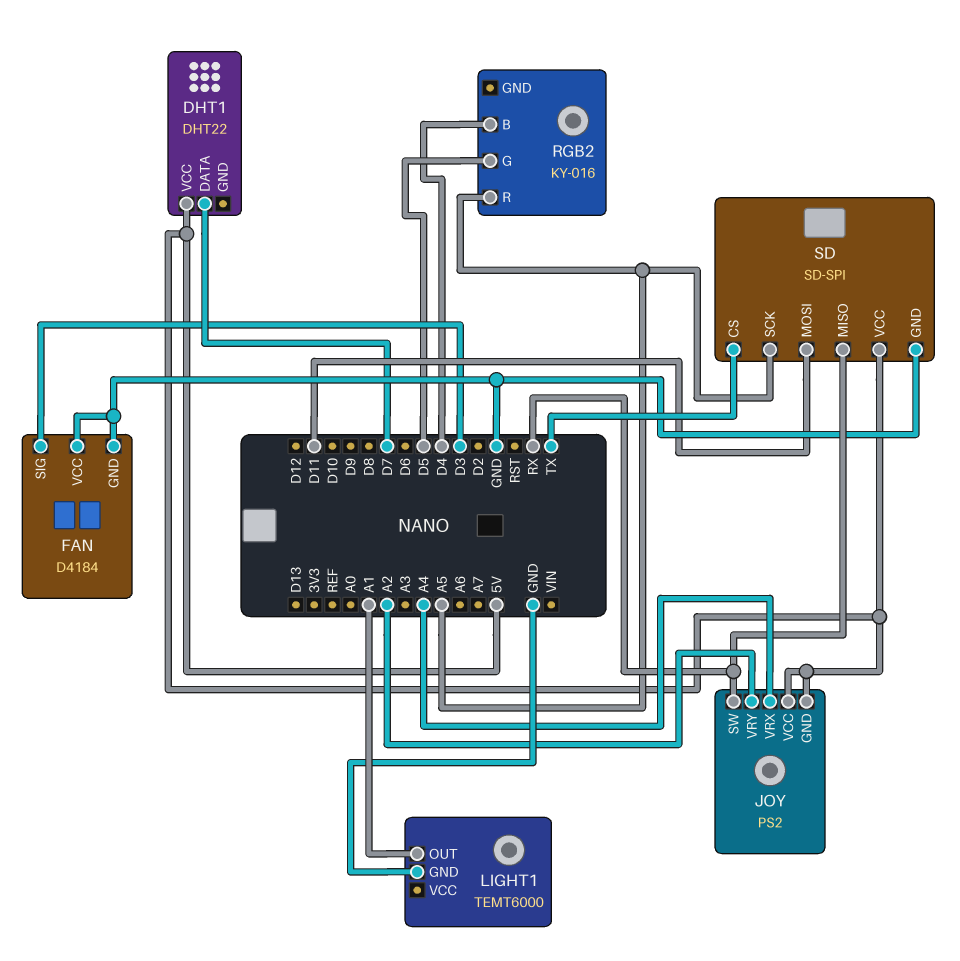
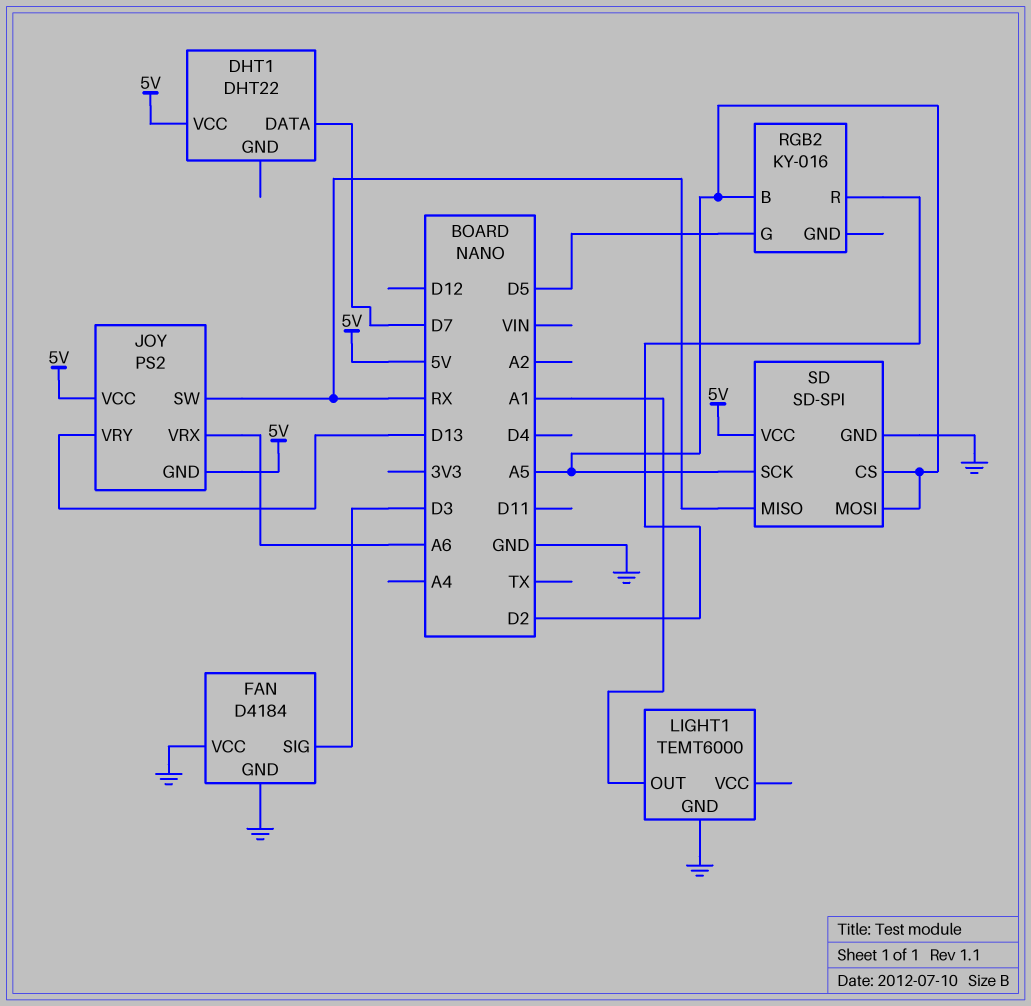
JOY pin VRX: A4 -> A6
JOY pin VRY: A2 -> D13
RGB2 pin B: D4 -> A5
RGB2 pin R: A5 -> D2
SD pin CS: TX -> A5
SD pin MOSI: D11 -> A5

